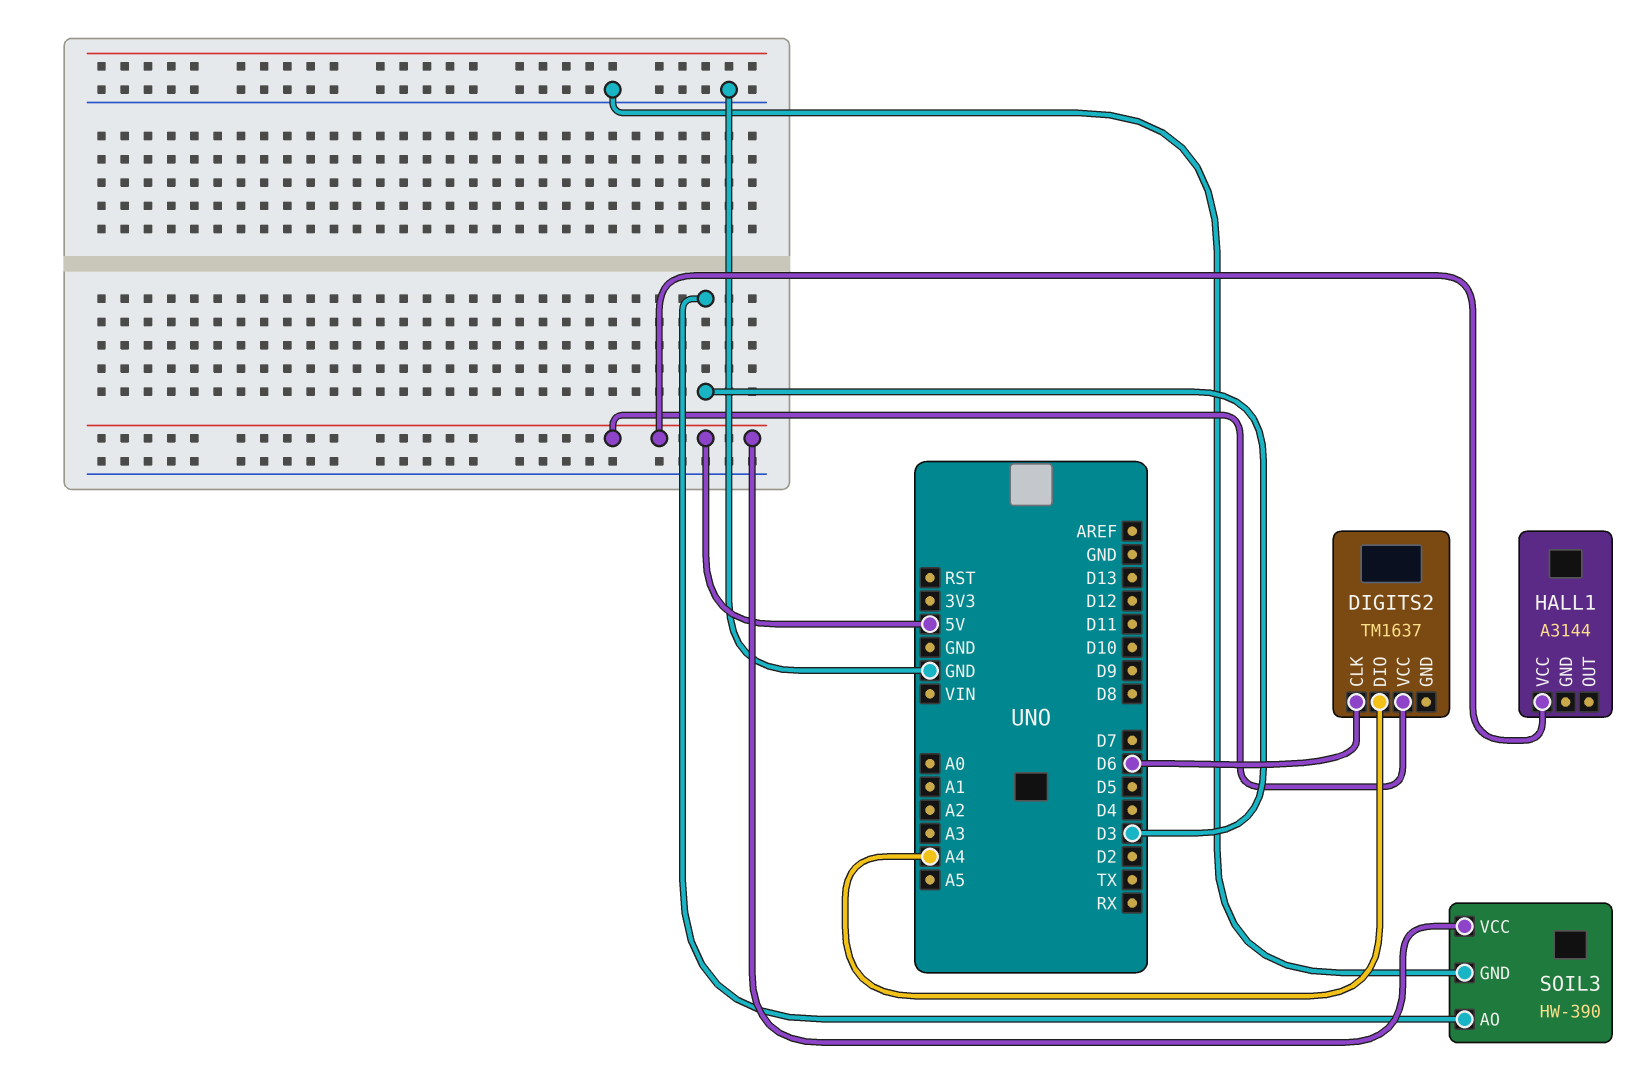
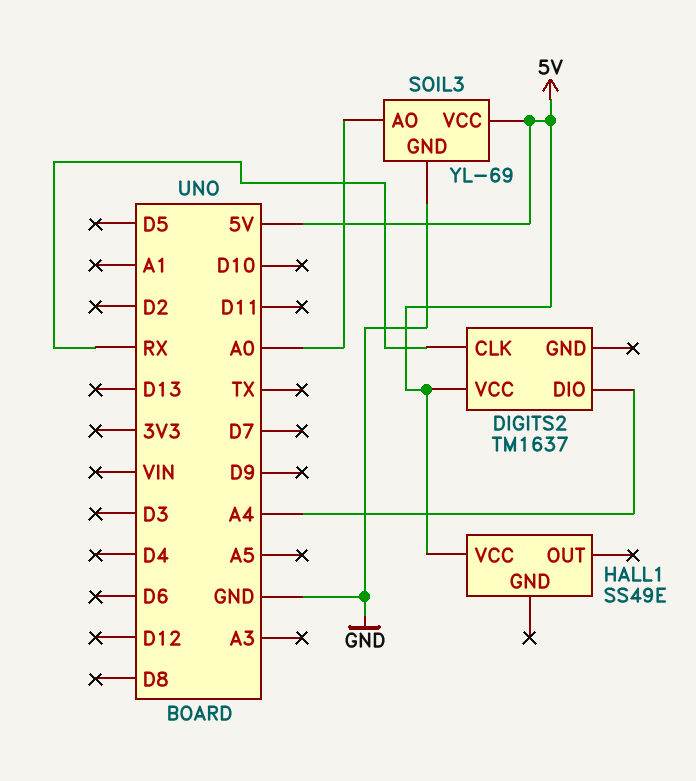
DIGITS2 pin CLK: D6 -> RX
HALL1: A3144 -> SS49E
SOIL3: HW-390 -> YL-69
SOIL3 pin AO: D3 -> A0

